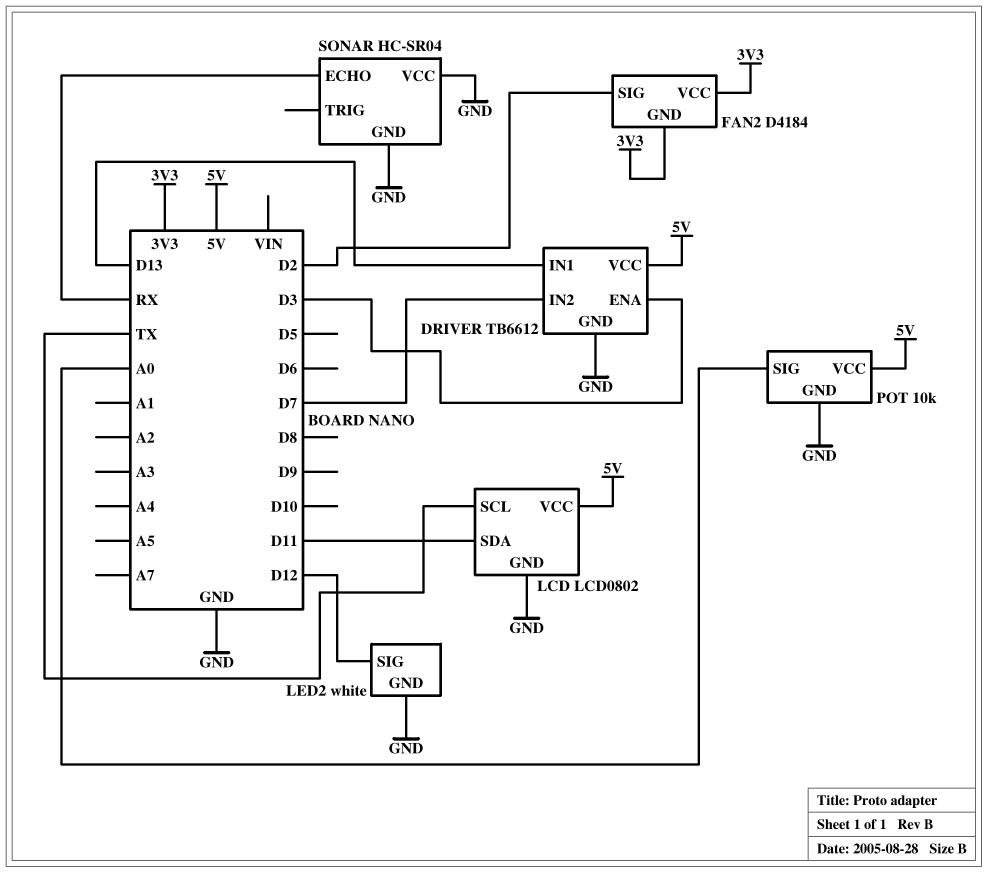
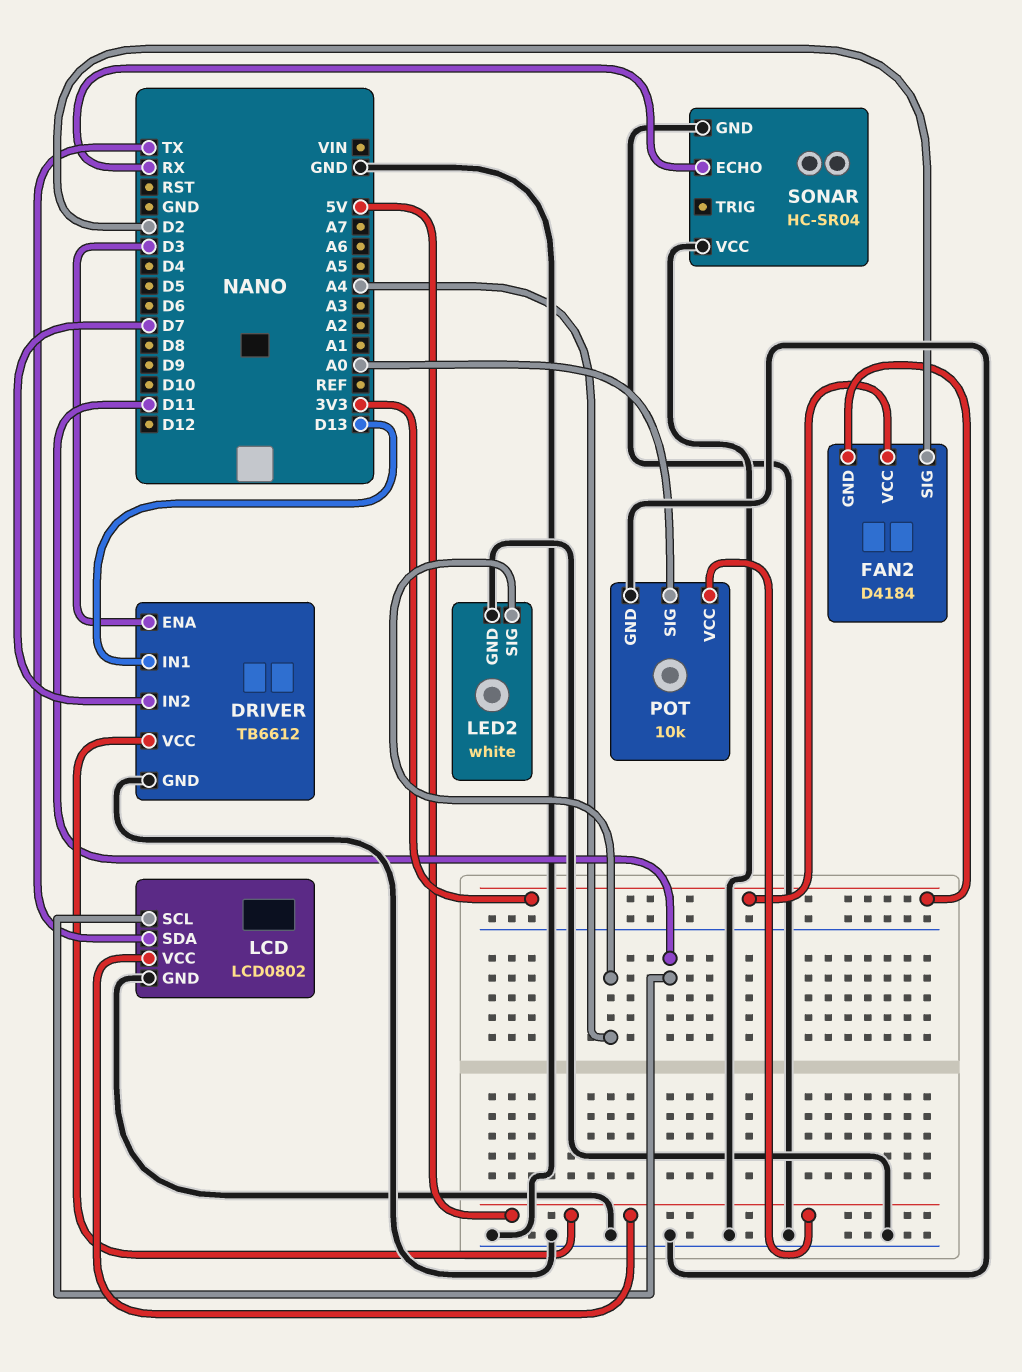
LCD pin SCL: TX -> D11
LCD pin SDA: D11 -> TX
LED2 pin SIG: D12 -> A4

